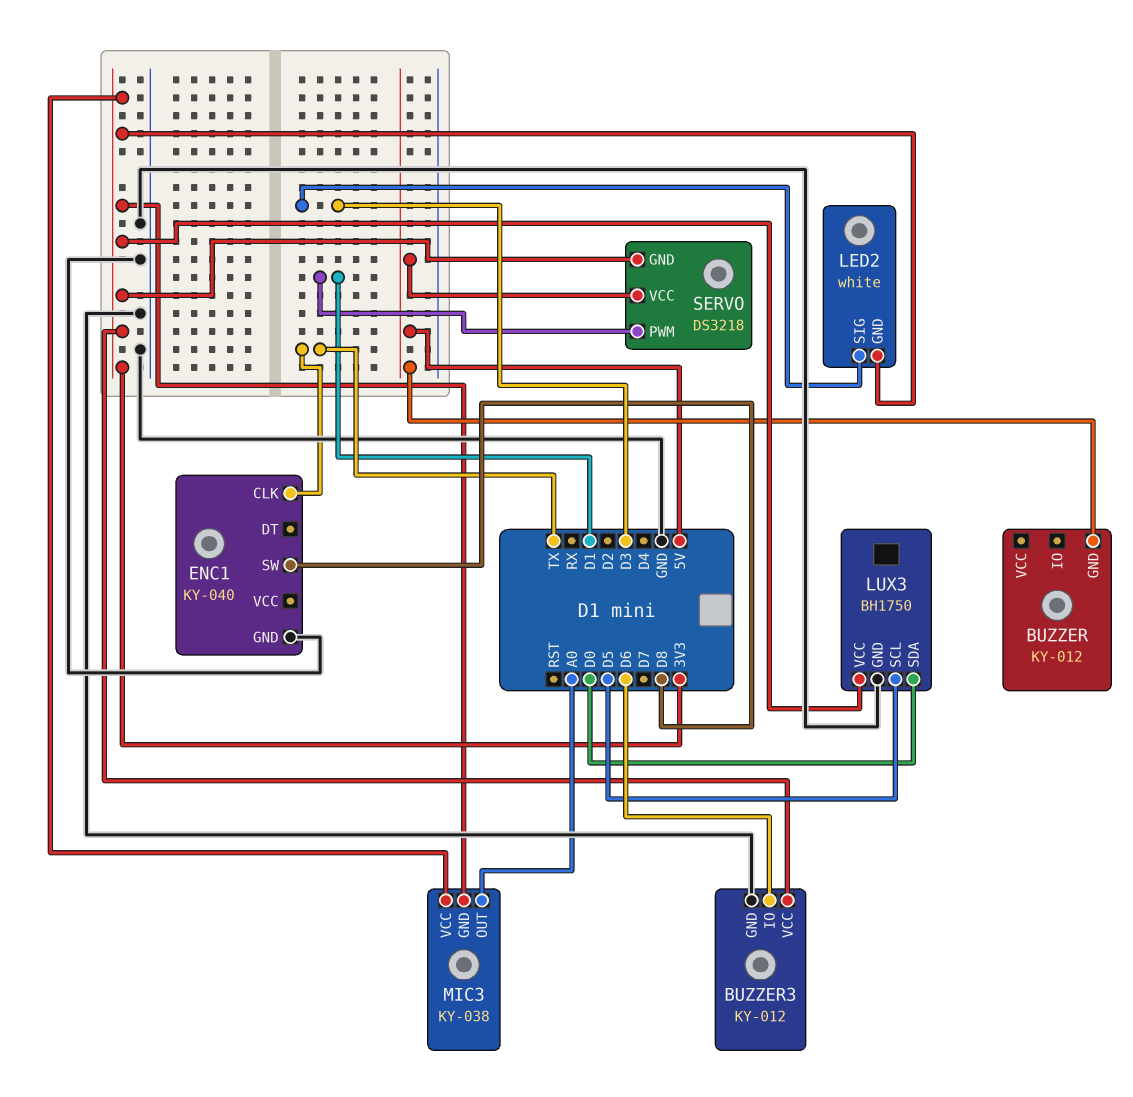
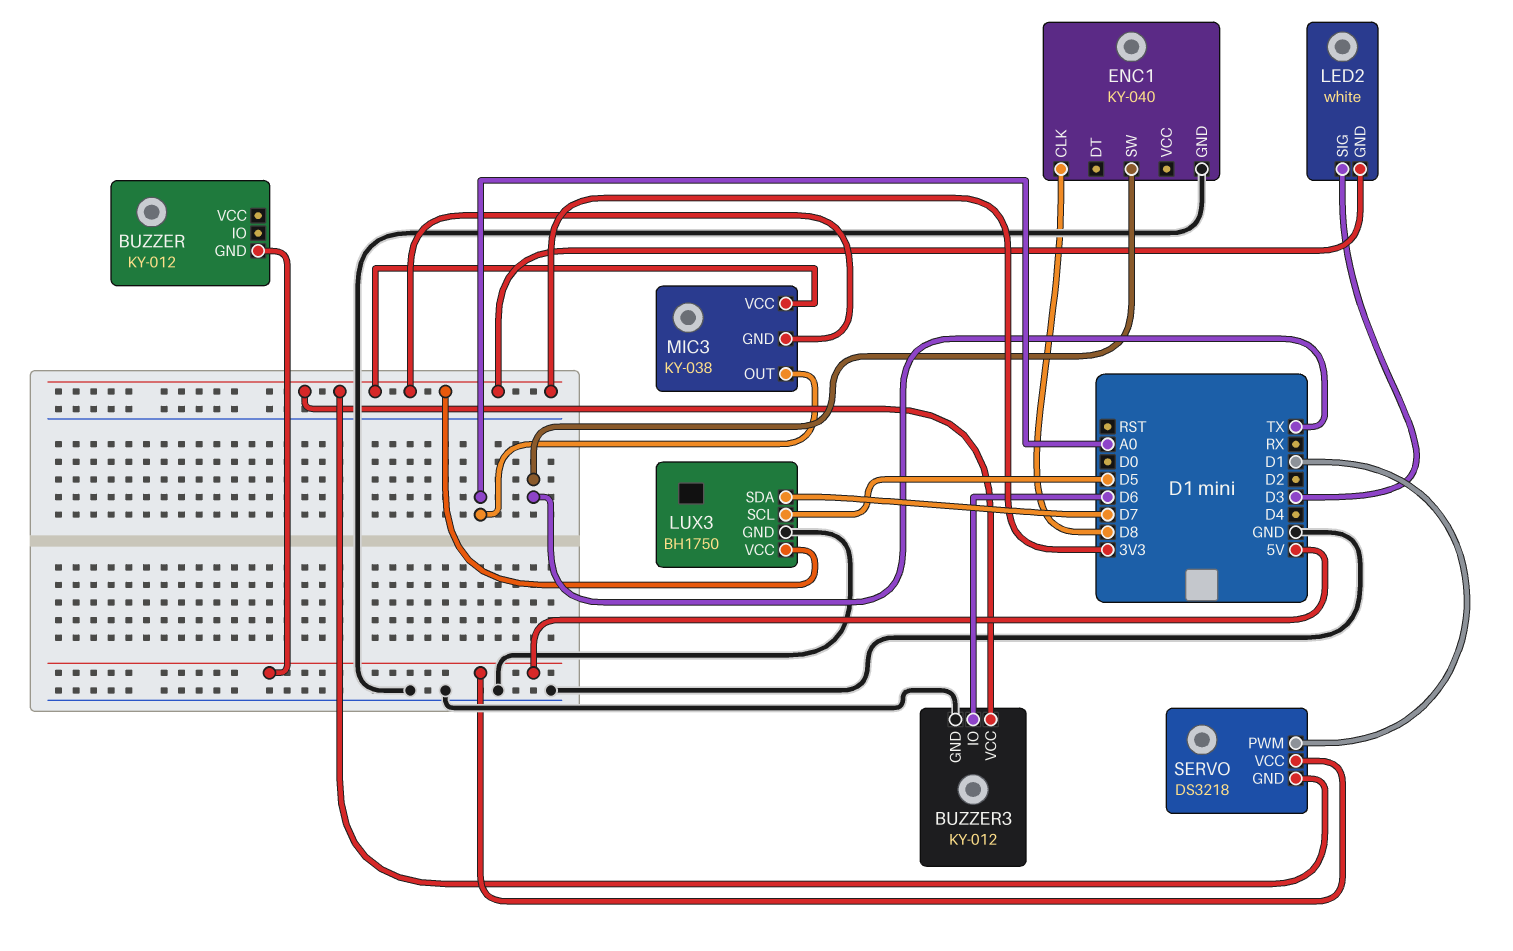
ENC1 pin CLK: TX -> D8
ENC1 pin SW: D8 -> TX
LUX3 pin SDA: D0 -> D7

